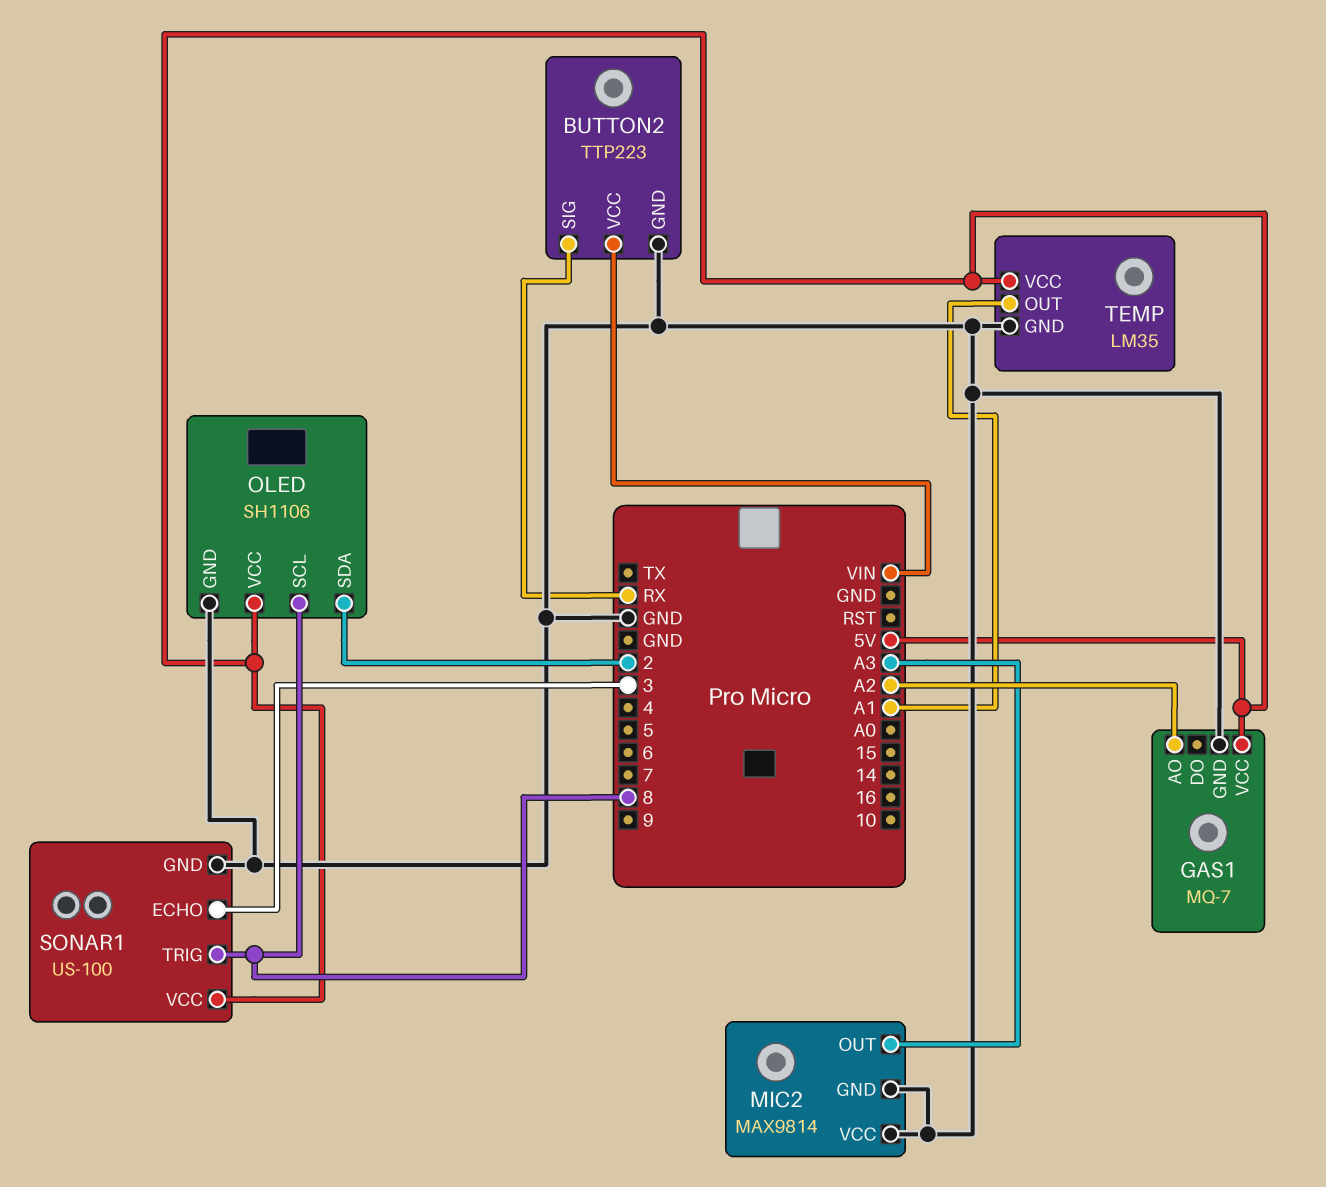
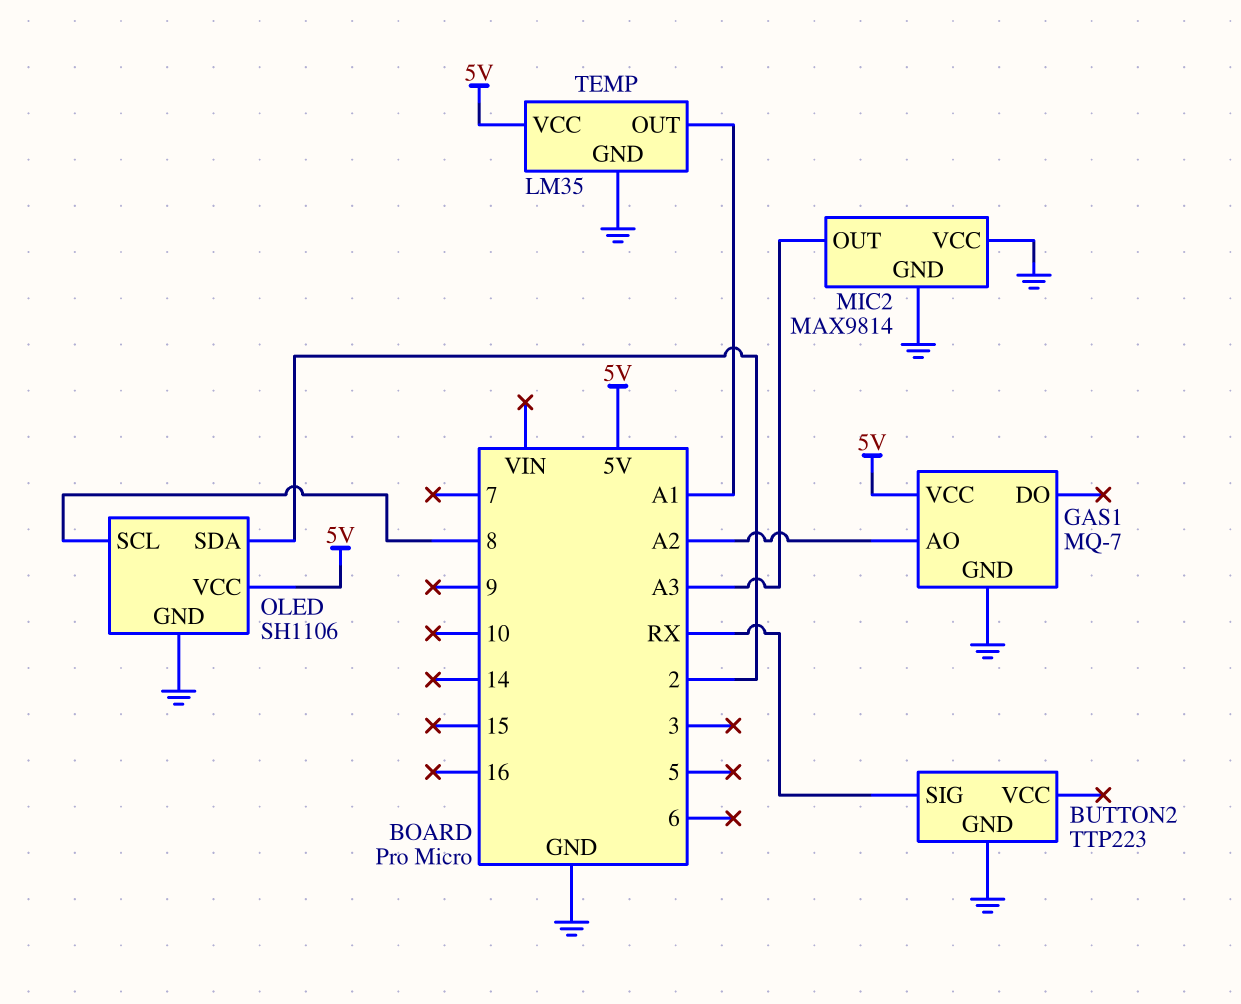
BUTTON2 pin VCC: VIN -> none
SONAR1: US-100 -> none
SONAR1 pin ECHO: 3 -> none
SONAR1 pin GND: GND -> none
SONAR1 pin TRIG: 8 -> none
SONAR1 pin VCC: 5V -> none

